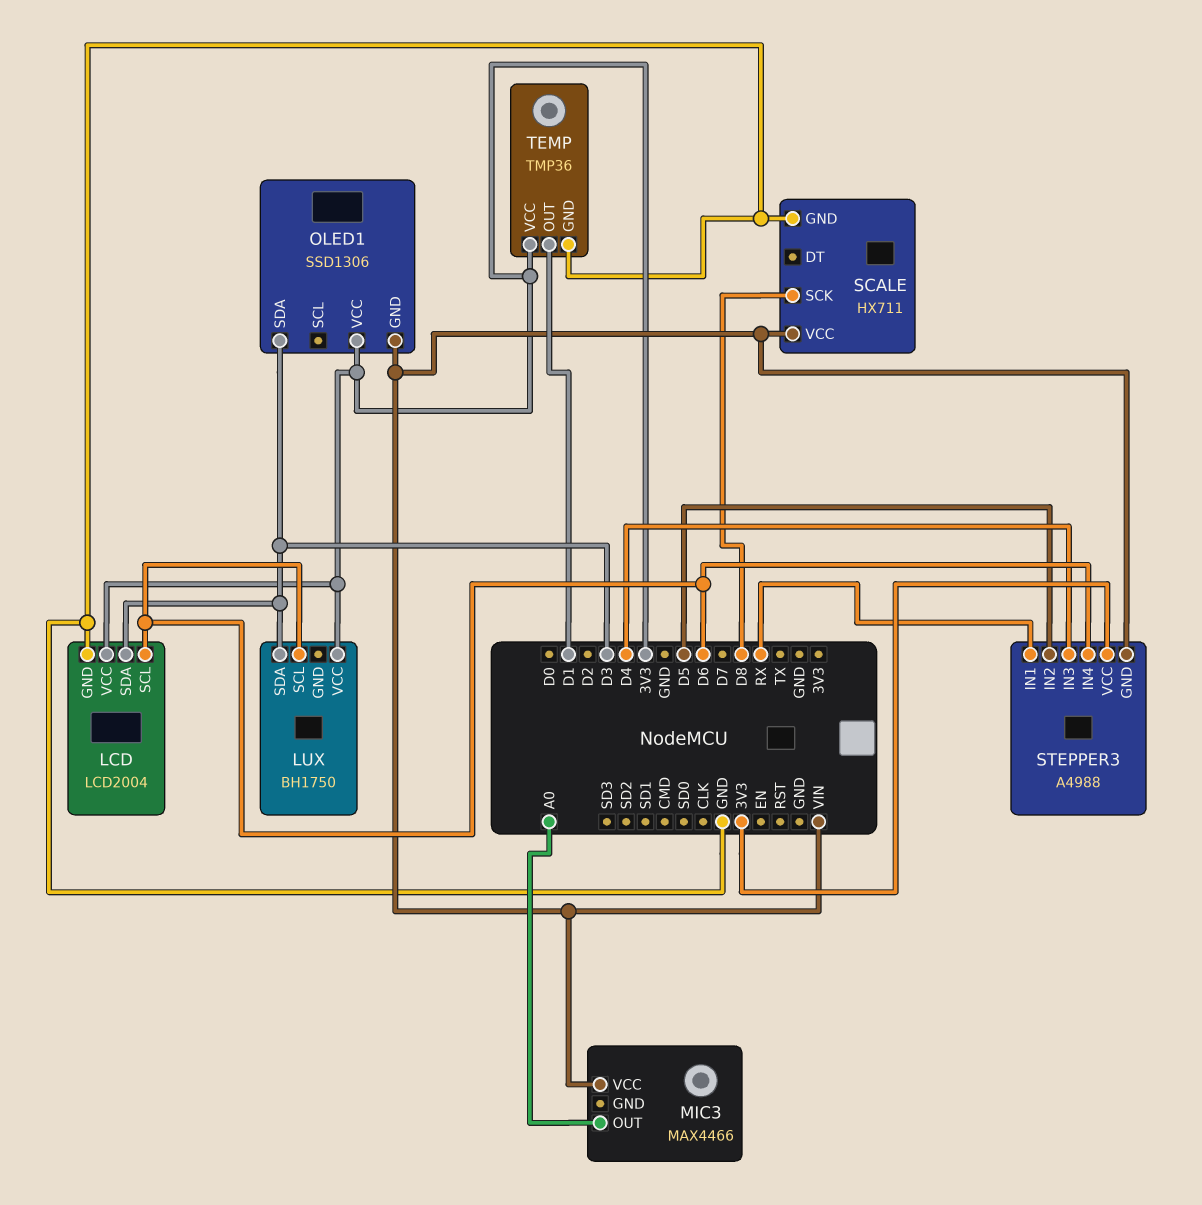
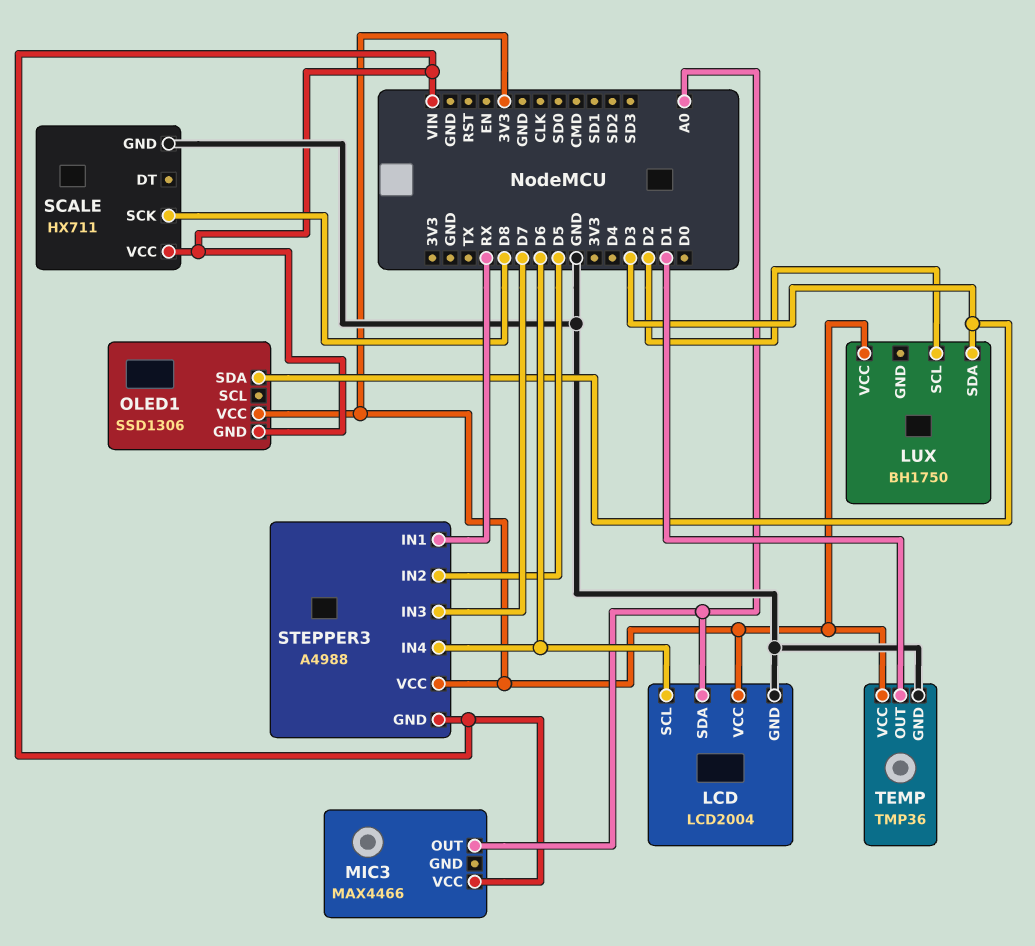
LCD pin SDA: D3 -> A0
LUX pin SCL: D6 -> D2
STEPPER3 pin IN3: D4 -> D7

